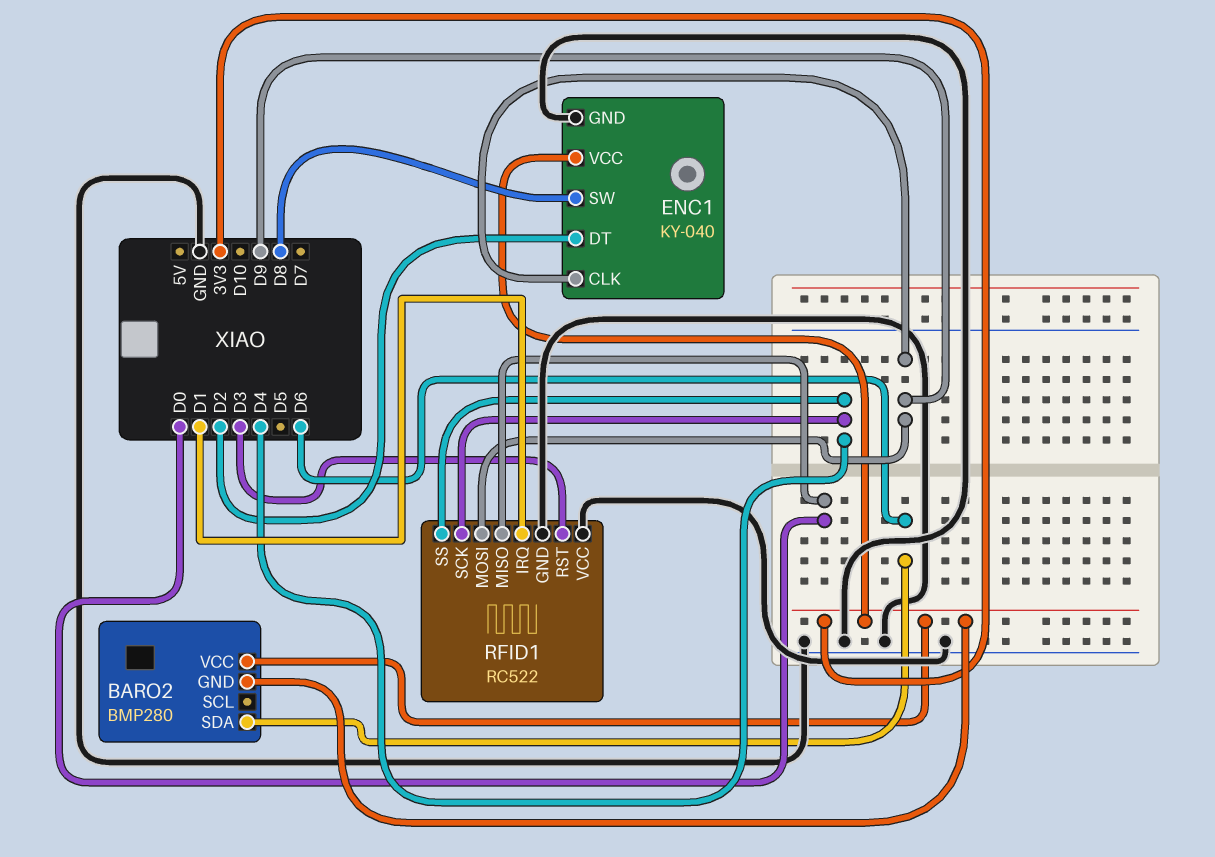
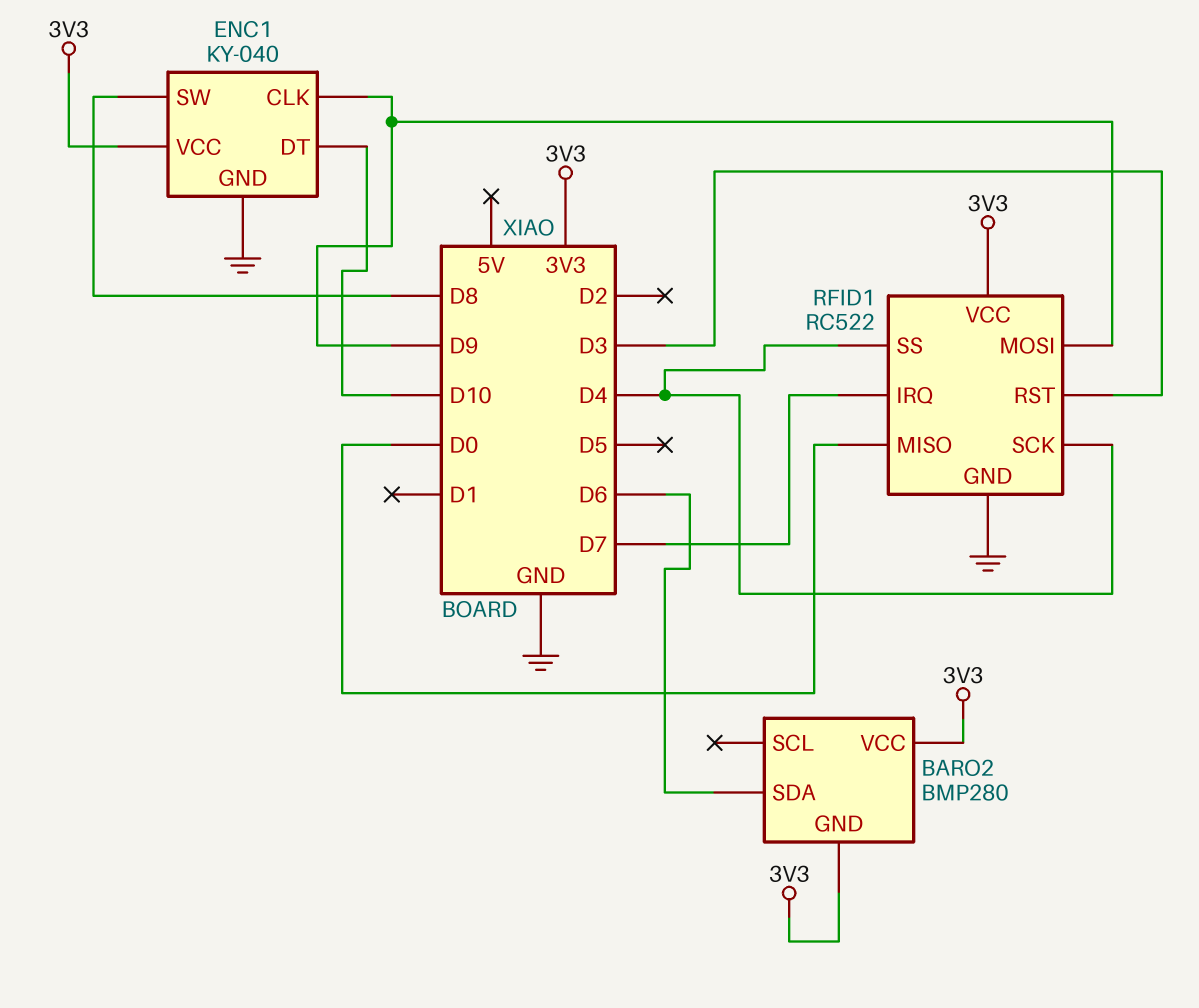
ENC1 pin DT: D2 -> D10
RFID1 pin IRQ: D1 -> D7
RFID1 pin VCC: GND -> 3V3

